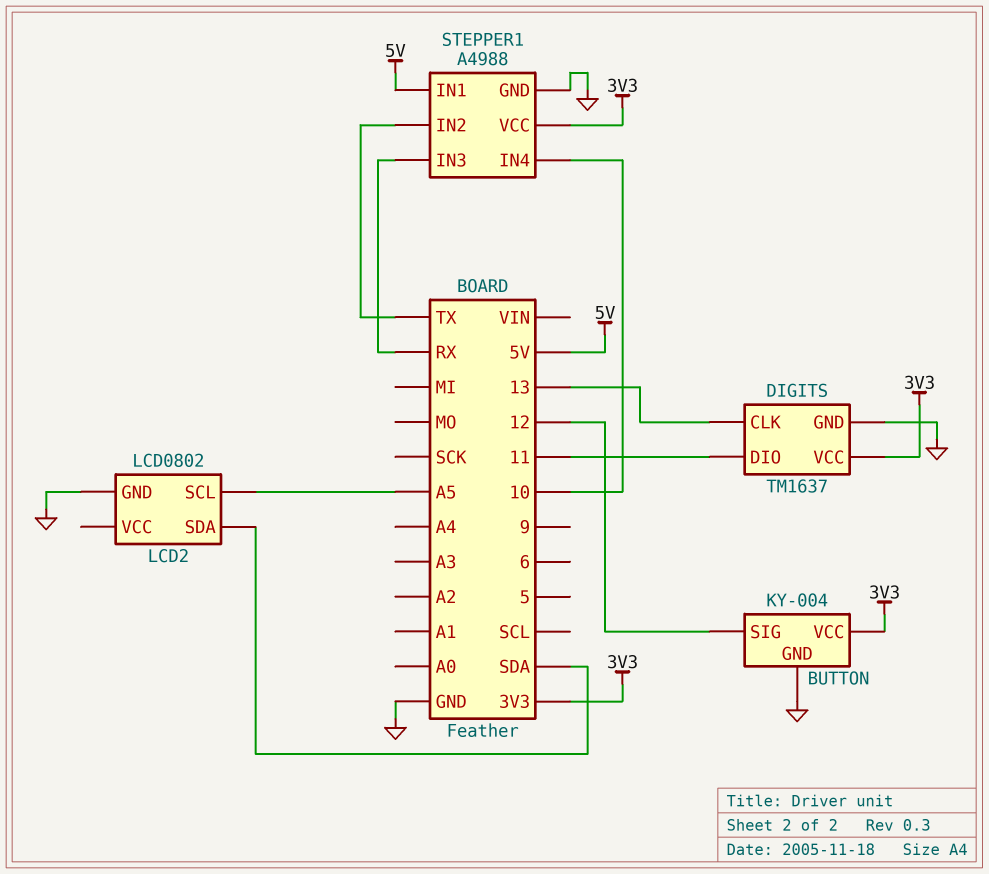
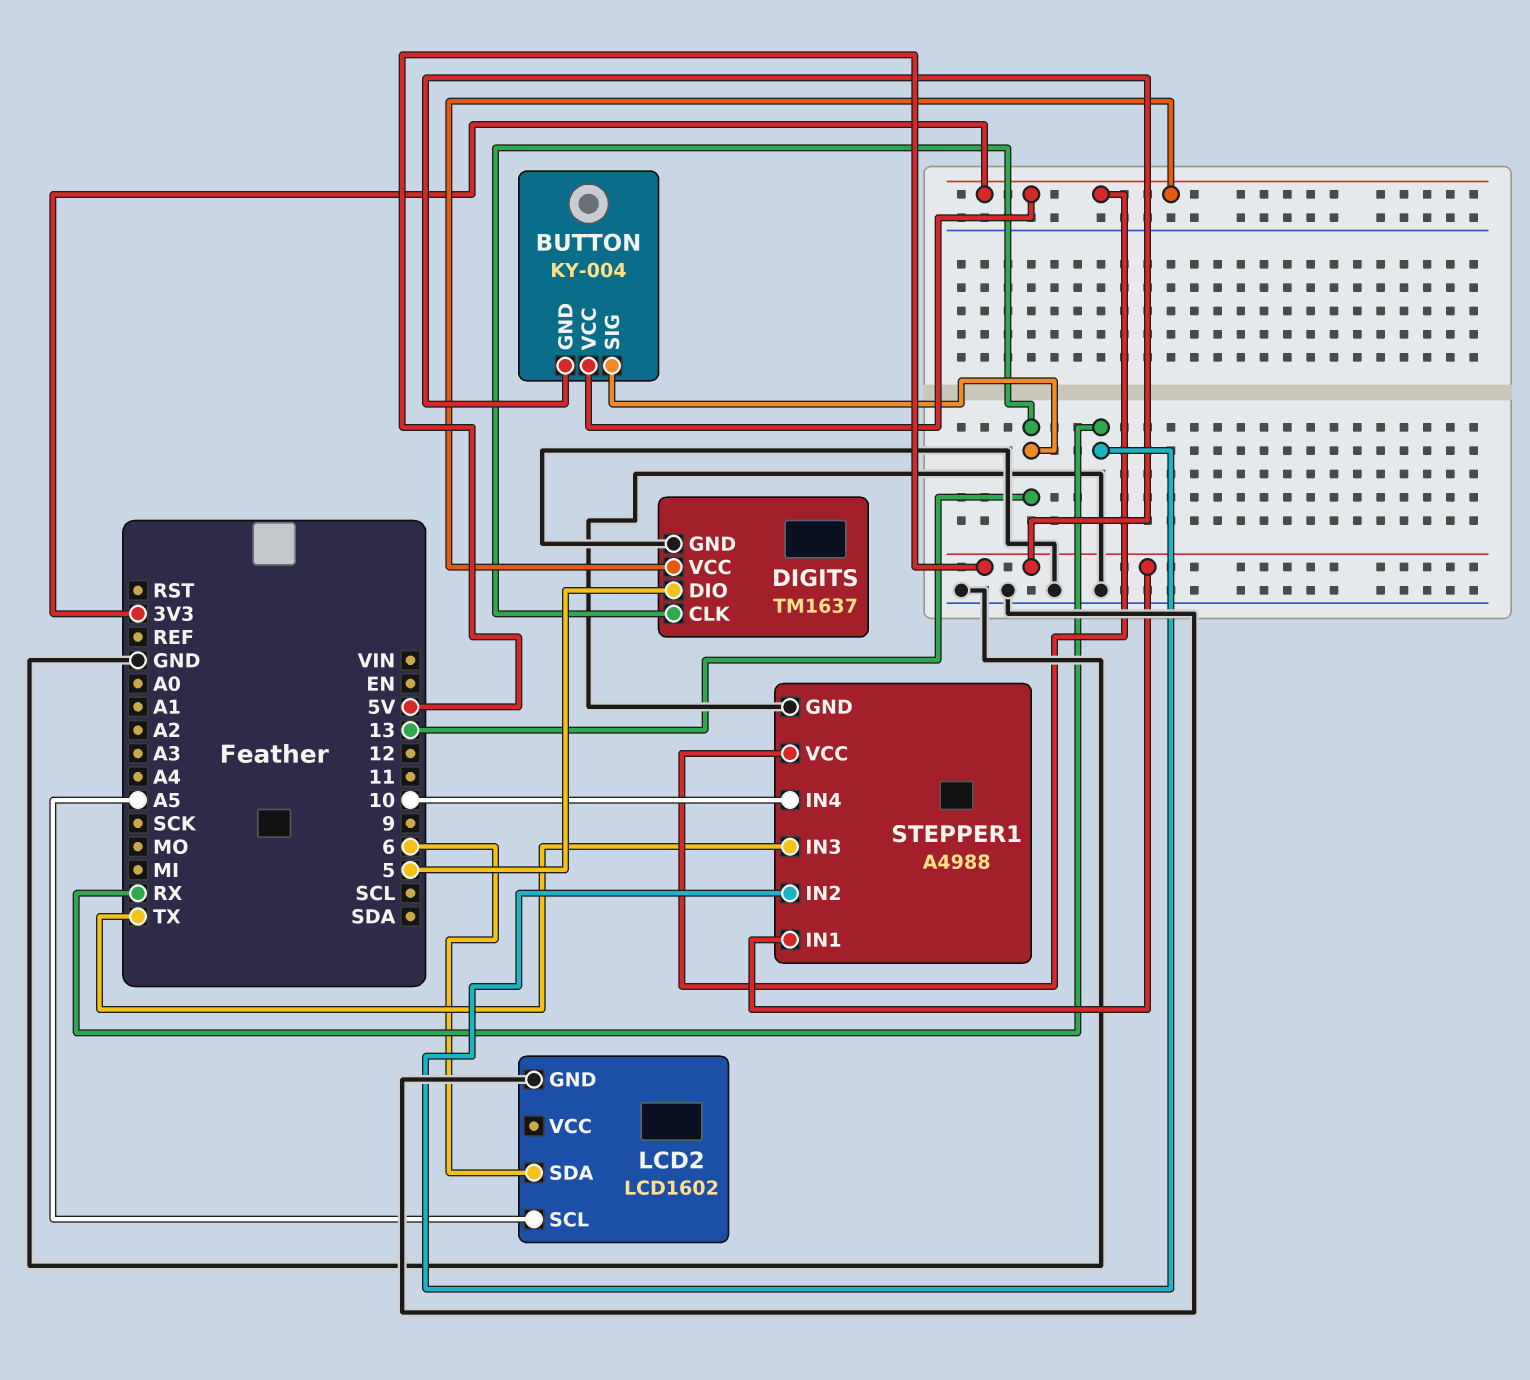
BUTTON pin GND: GND -> 5V
BUTTON pin SIG: 12 -> 13
DIGITS pin DIO: 11 -> 5
LCD2: LCD0802 -> LCD1602
LCD2 pin SDA: SDA -> 6
STEPPER1 pin IN2: TX -> RX
STEPPER1 pin IN3: RX -> TX

